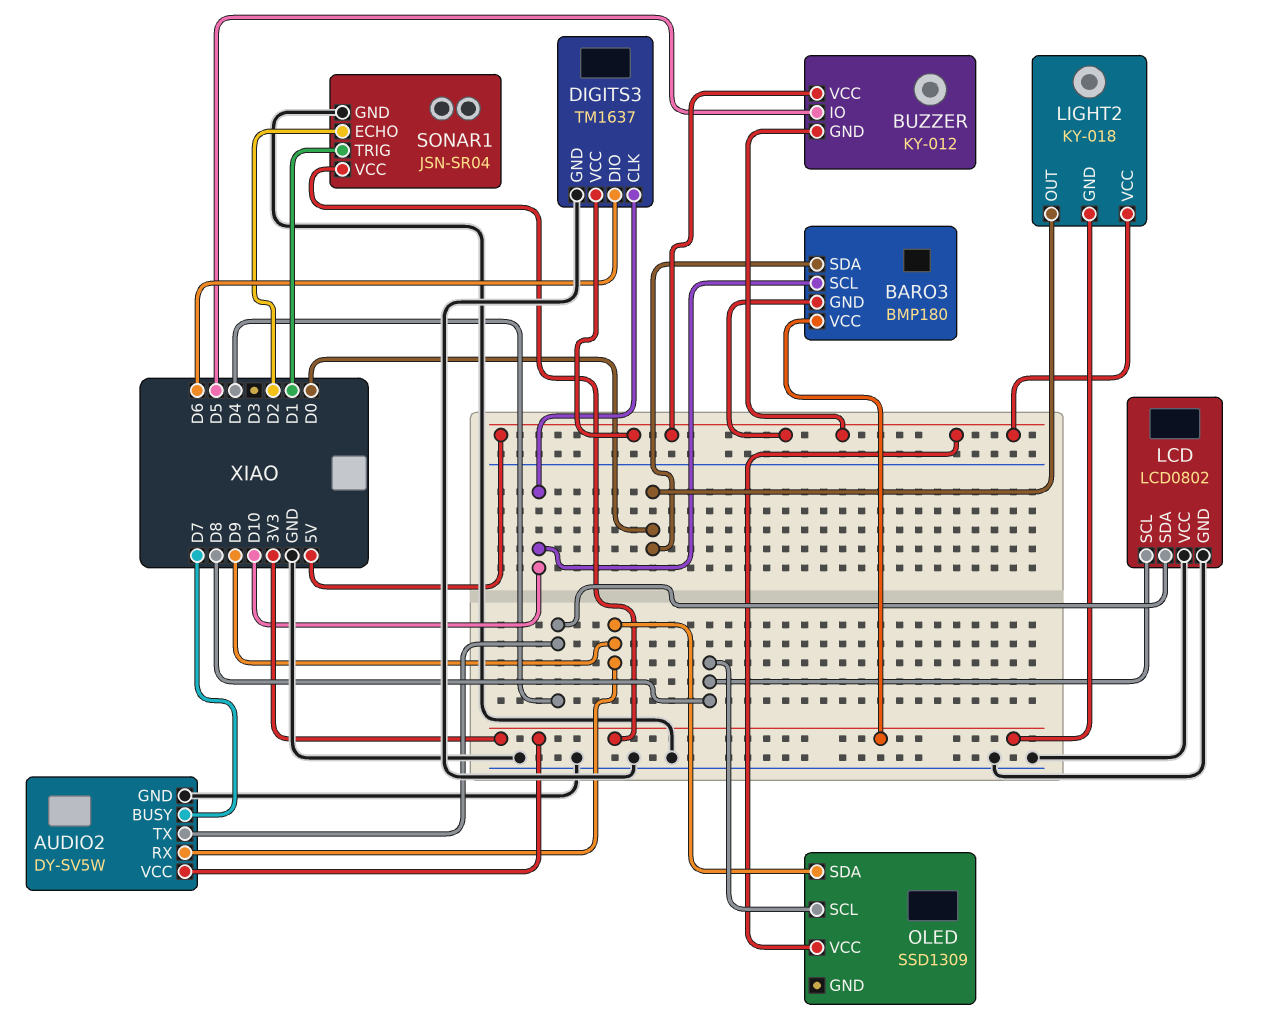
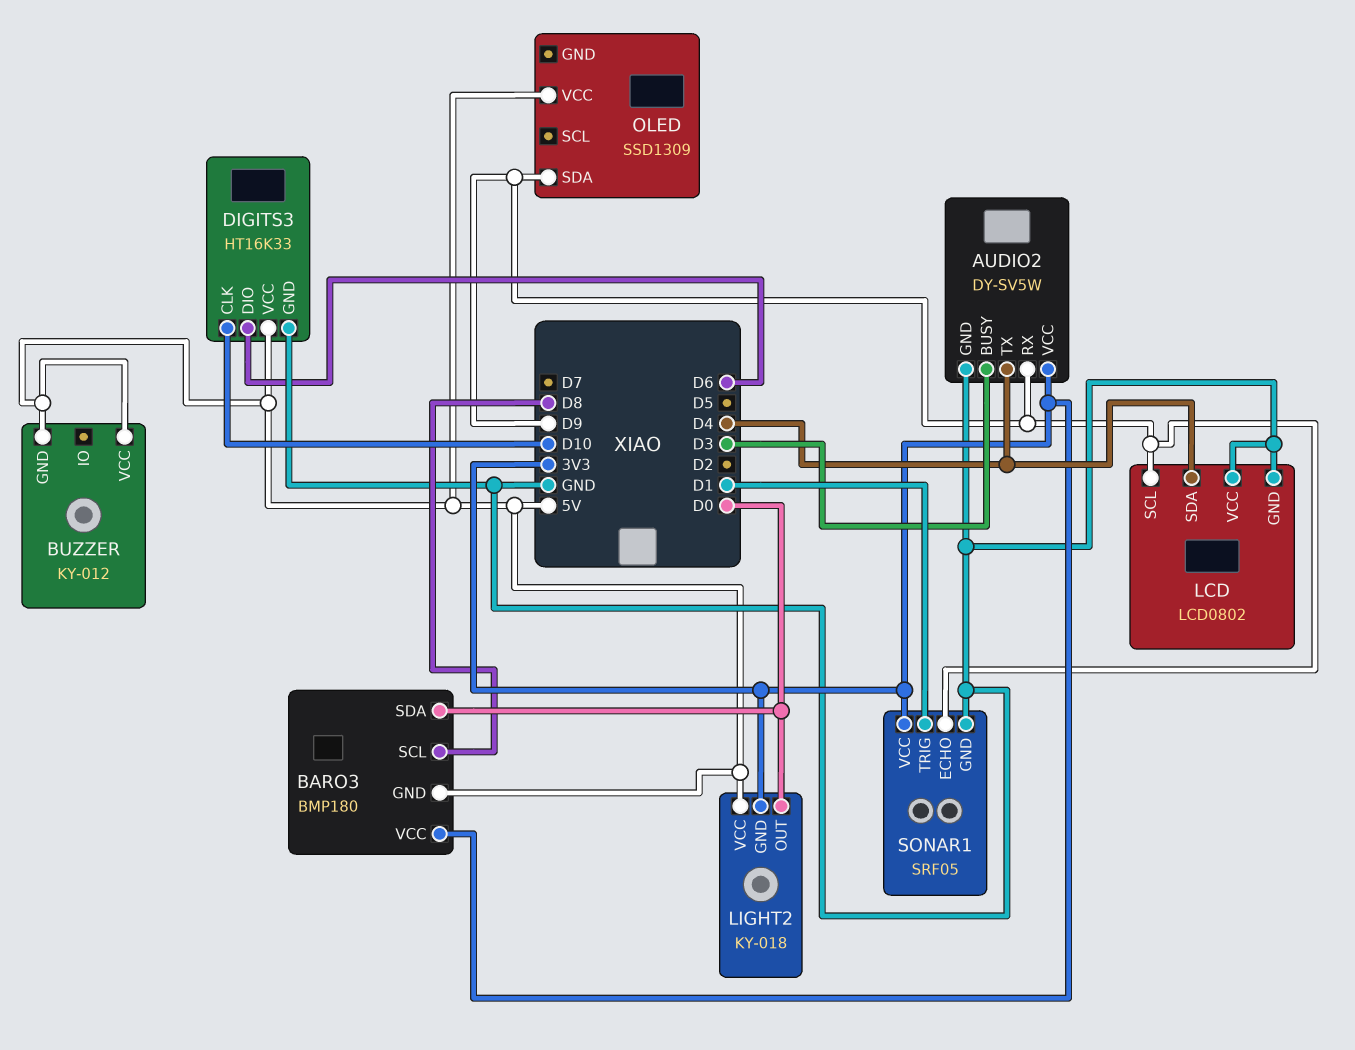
AUDIO2 pin BUSY: D7 -> D3
BARO3 pin SCL: D10 -> D8
BUZZER pin IO: D5 -> none
DIGITS3: TM1637 -> HT16K33
LCD pin SCL: D8 -> D9
OLED pin SCL: D8 -> none
SONAR1: JSN-SR04 -> SRF05
SONAR1 pin ECHO: D2 -> D9

